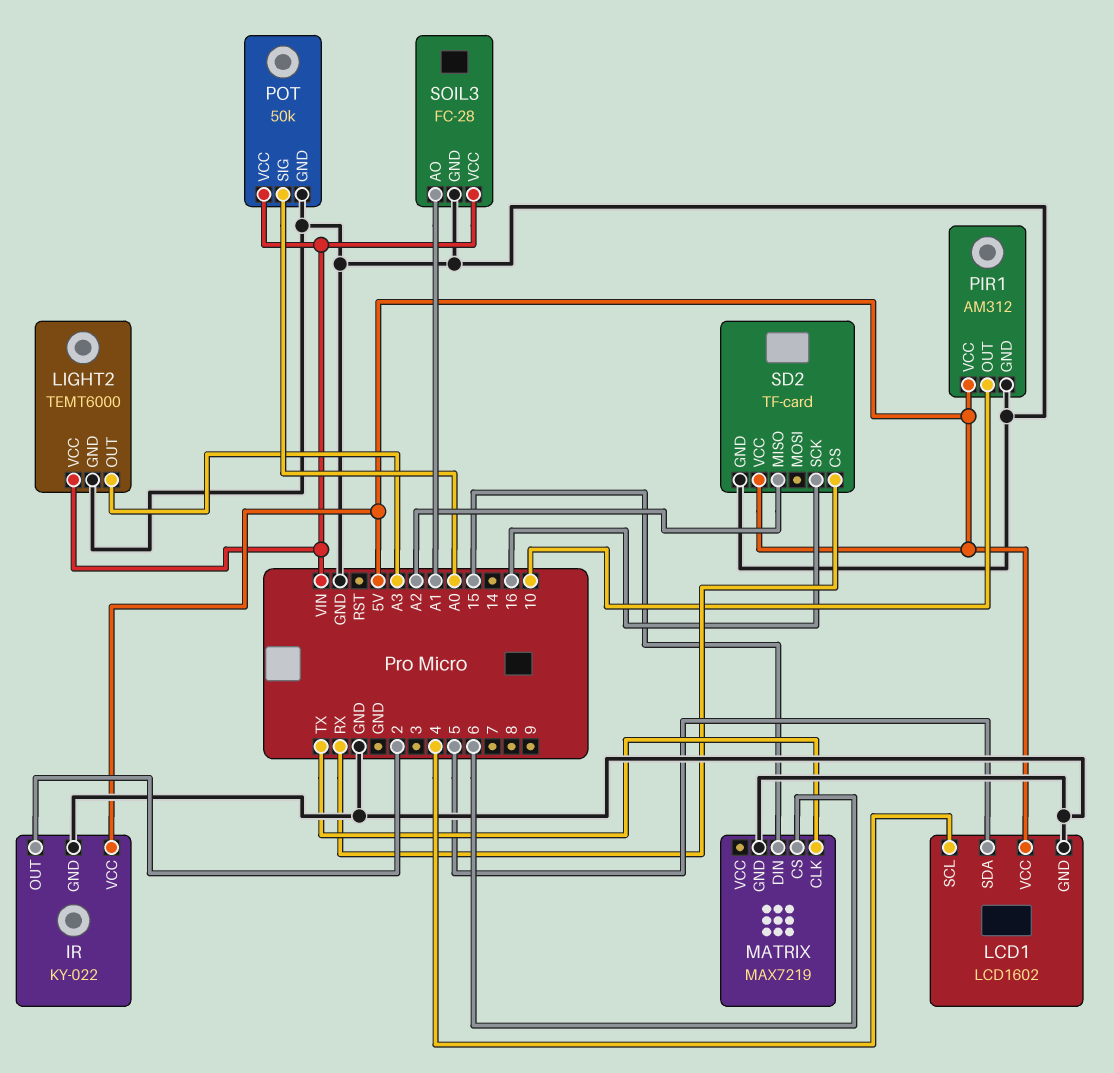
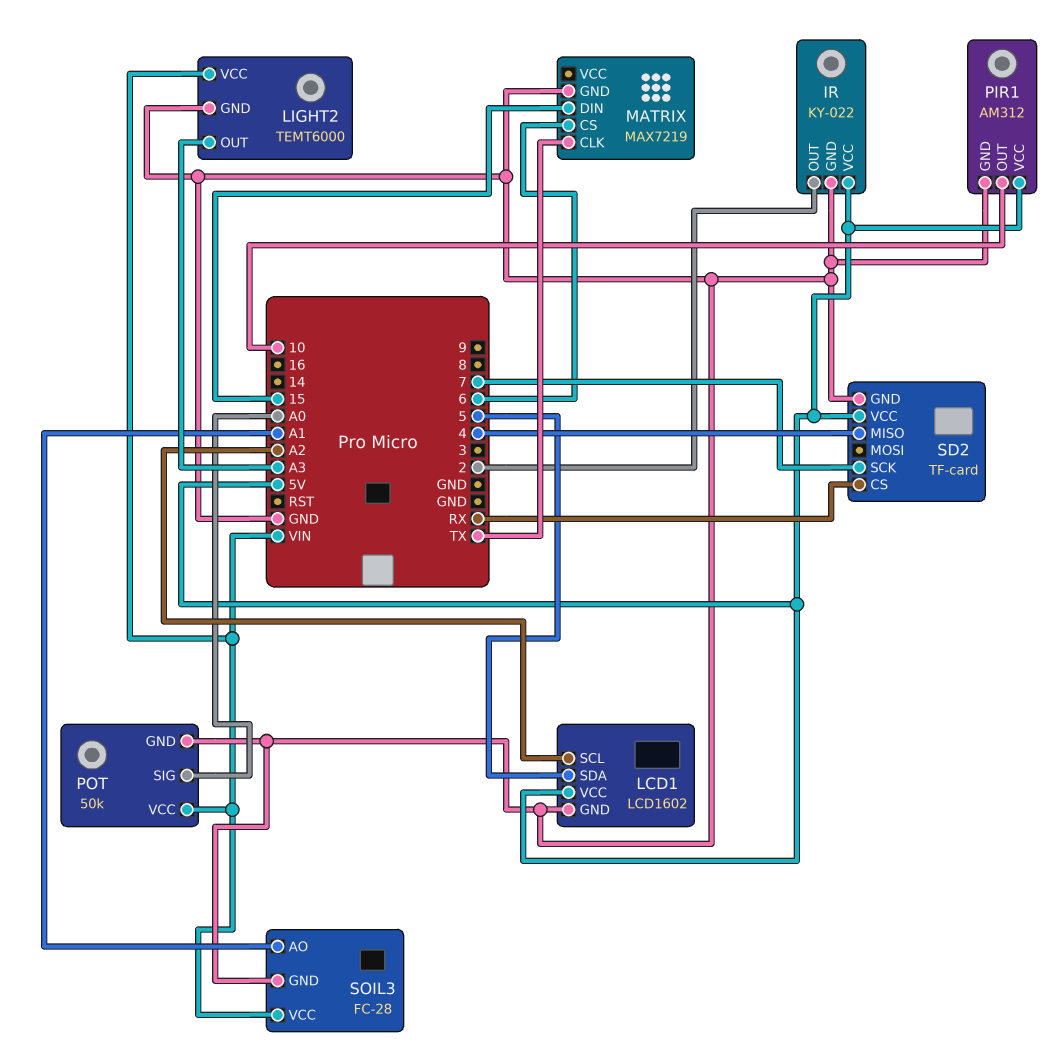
LCD1 pin SCL: 4 -> A2
SD2 pin MISO: A2 -> 4
SD2 pin SCK: 16 -> 7

